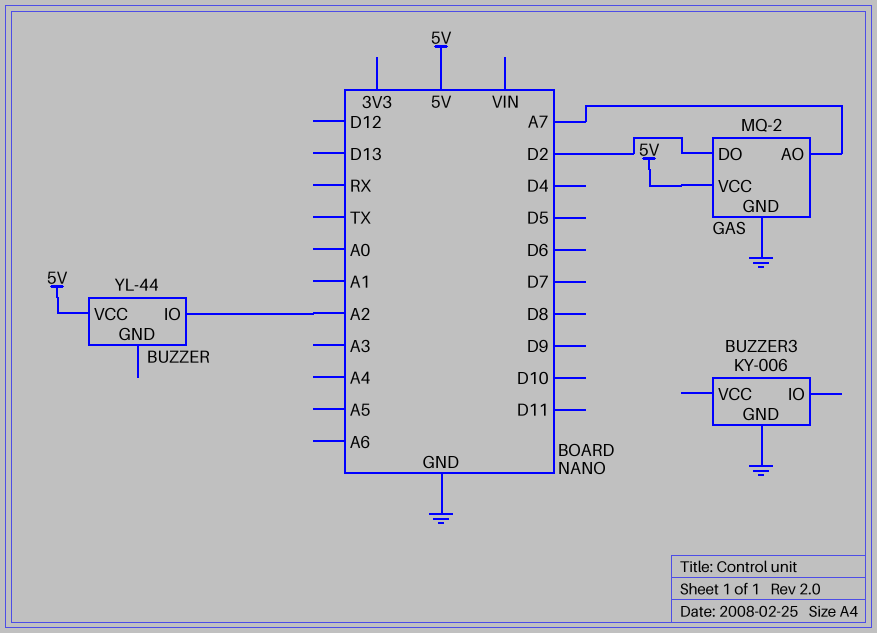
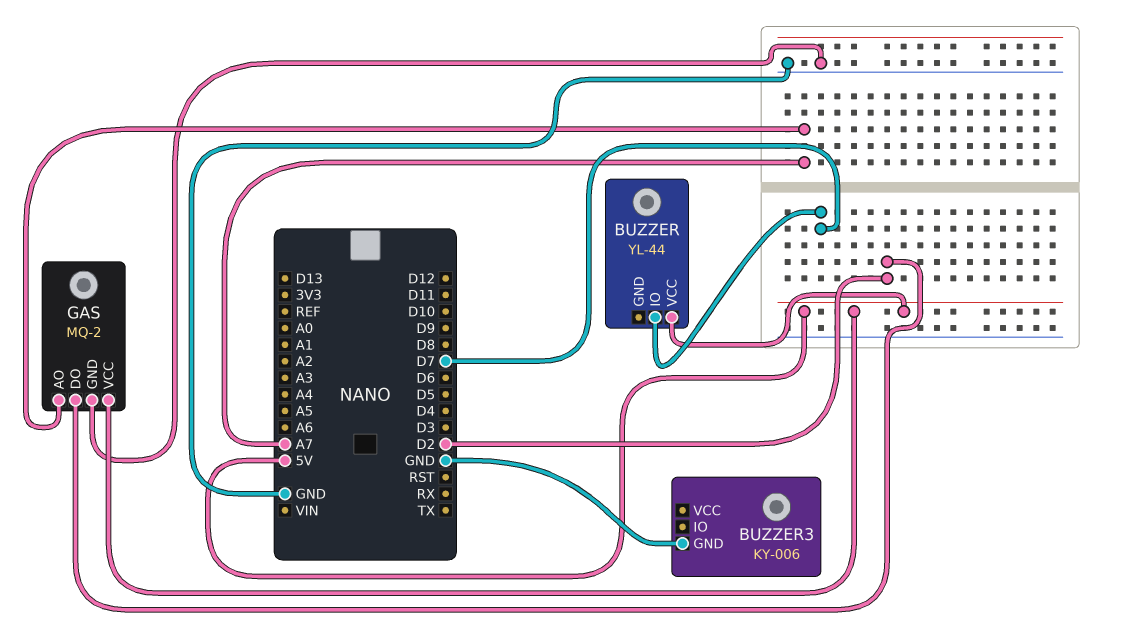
BUZZER pin IO: A2 -> D7

